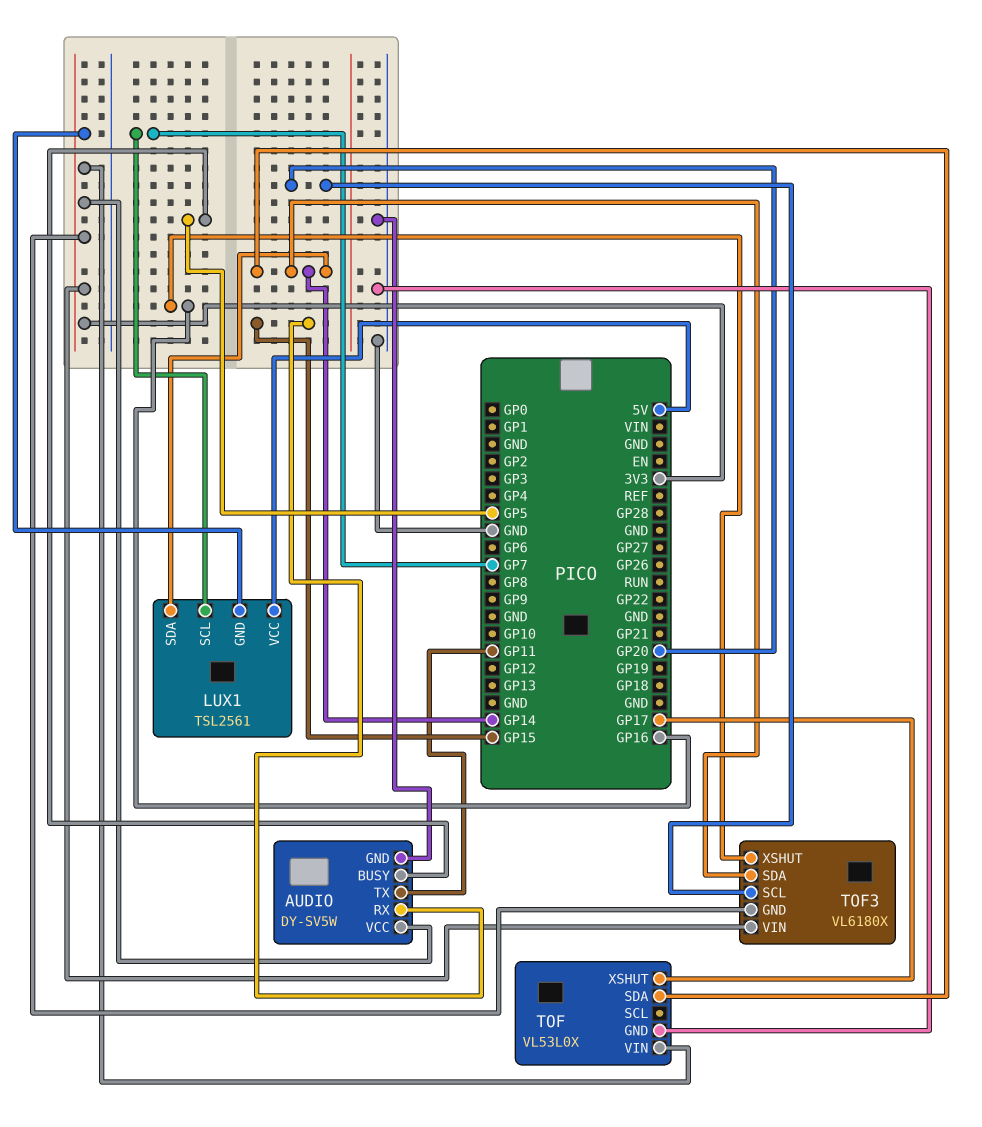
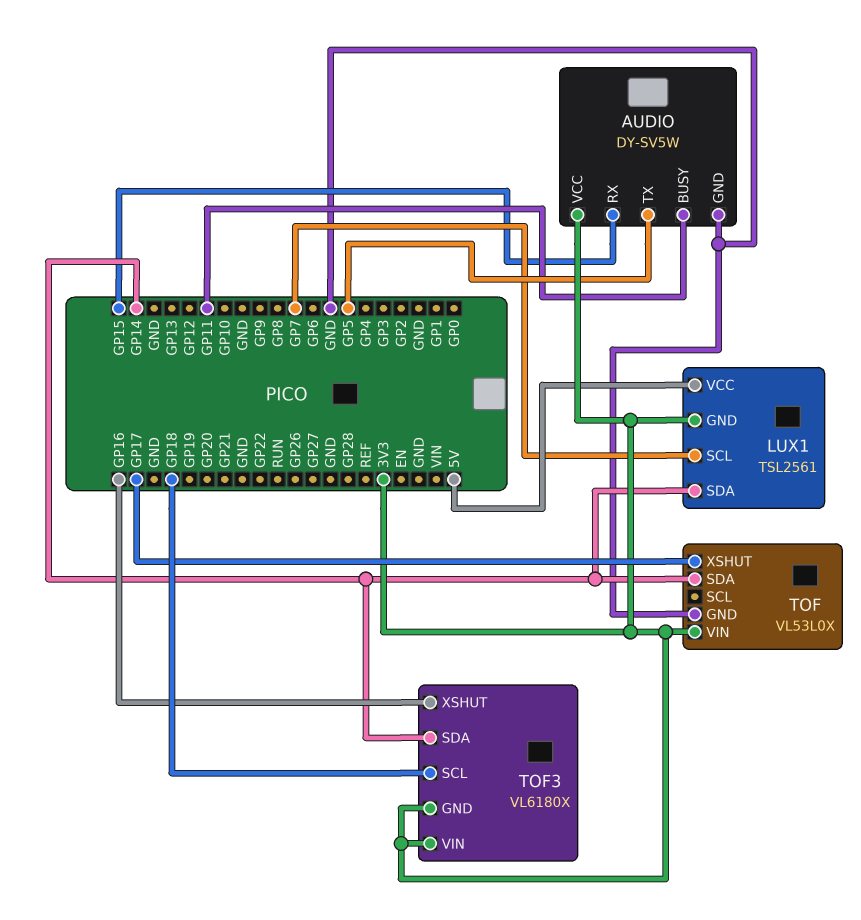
AUDIO pin BUSY: GP5 -> GP11
AUDIO pin TX: GP11 -> GP5
TOF3 pin SCL: GP20 -> GP18

